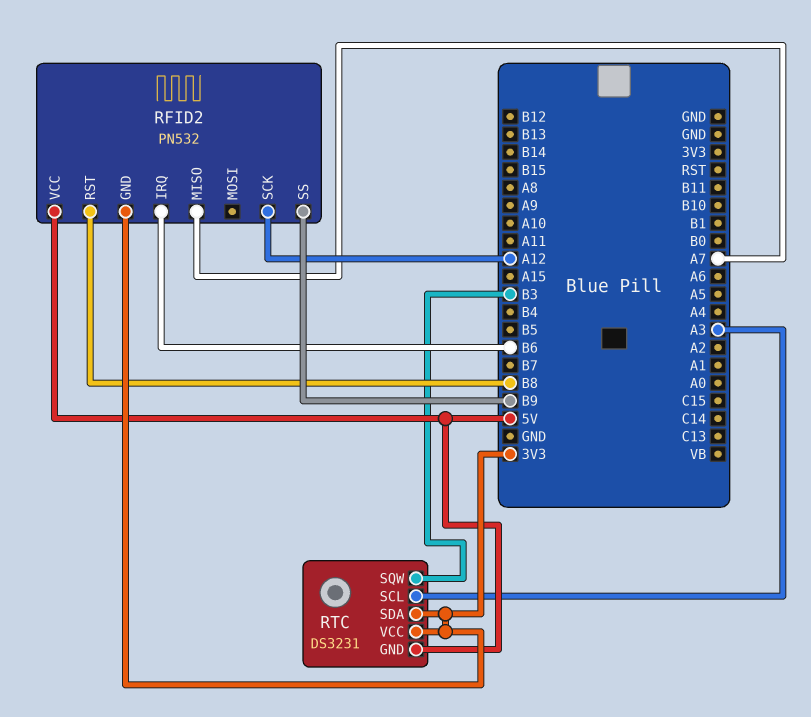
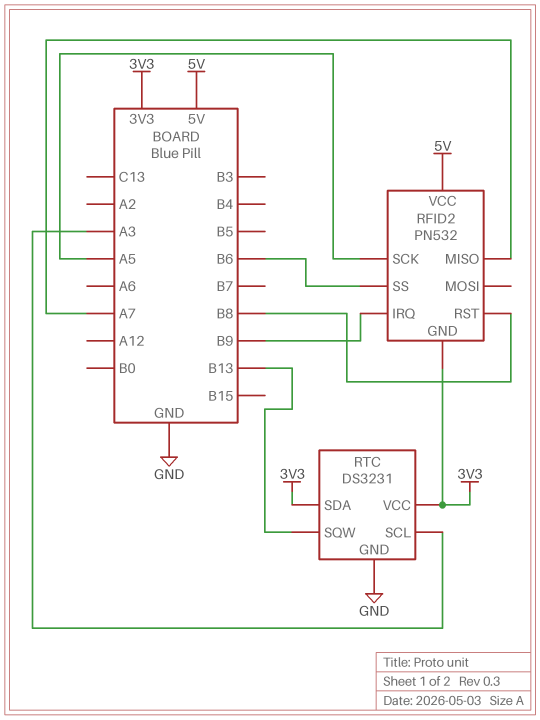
RFID2 pin IRQ: B6 -> B9
RFID2 pin SCK: A12 -> A5
RFID2 pin SS: B9 -> B6
RTC pin GND: 5V -> GND
RTC pin SQW: B3 -> B13

